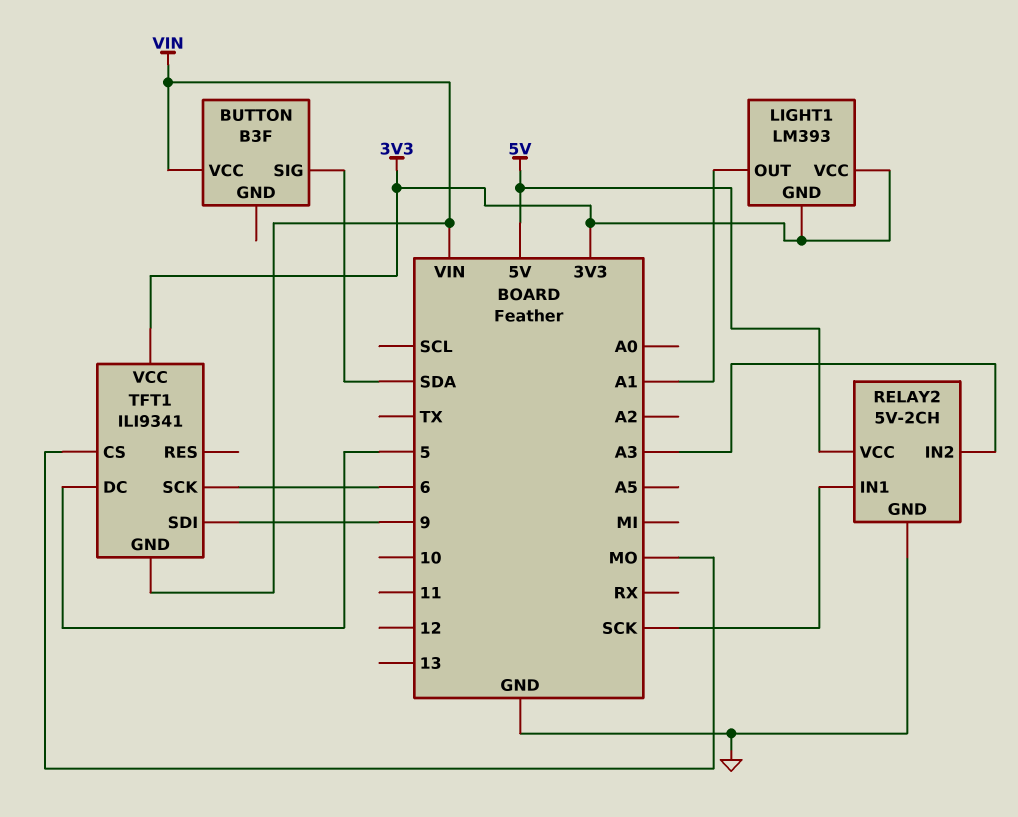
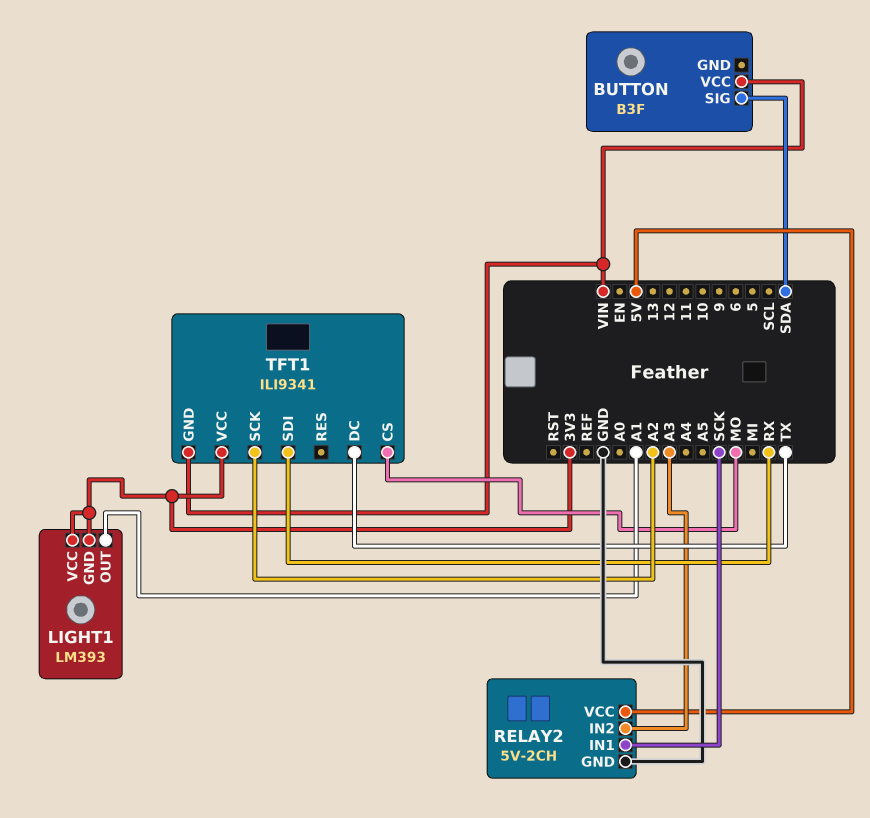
TFT1 pin DC: 5 -> TX
TFT1 pin SCK: 6 -> A2
TFT1 pin SDI: 9 -> RX

